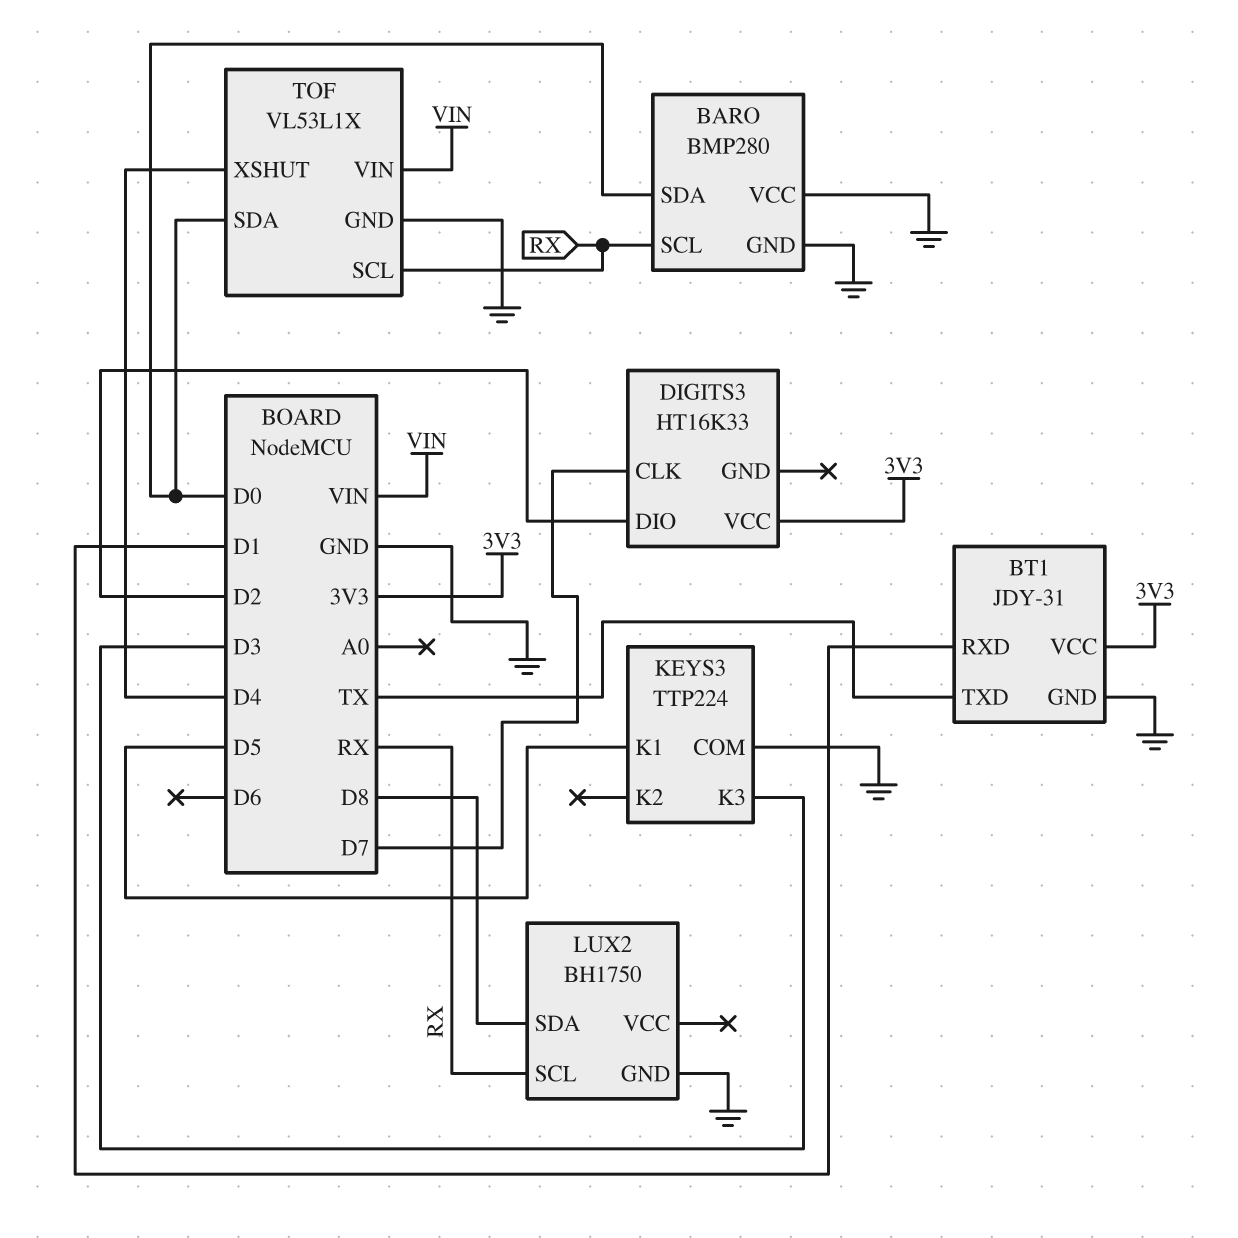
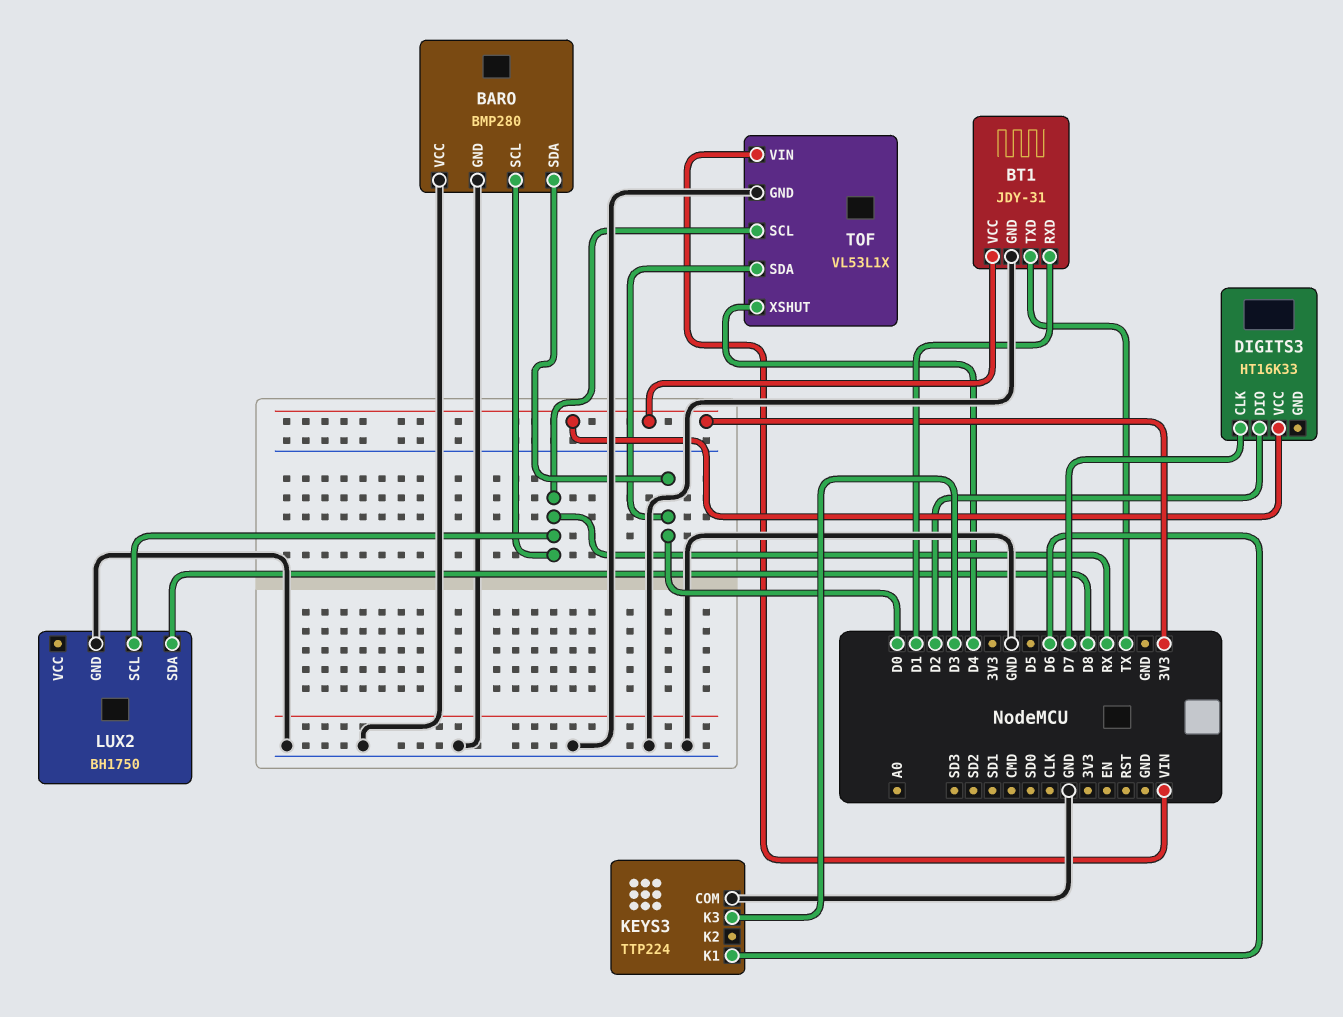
KEYS3 pin K1: D5 -> D6

